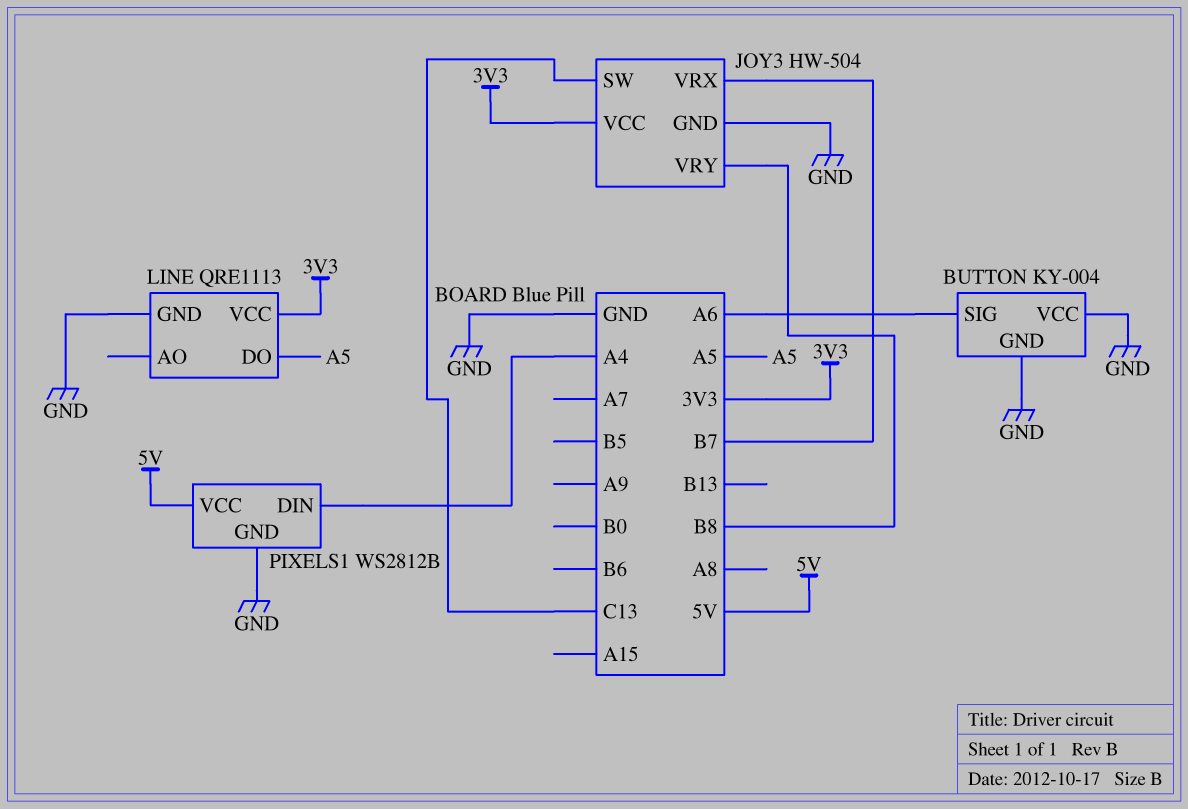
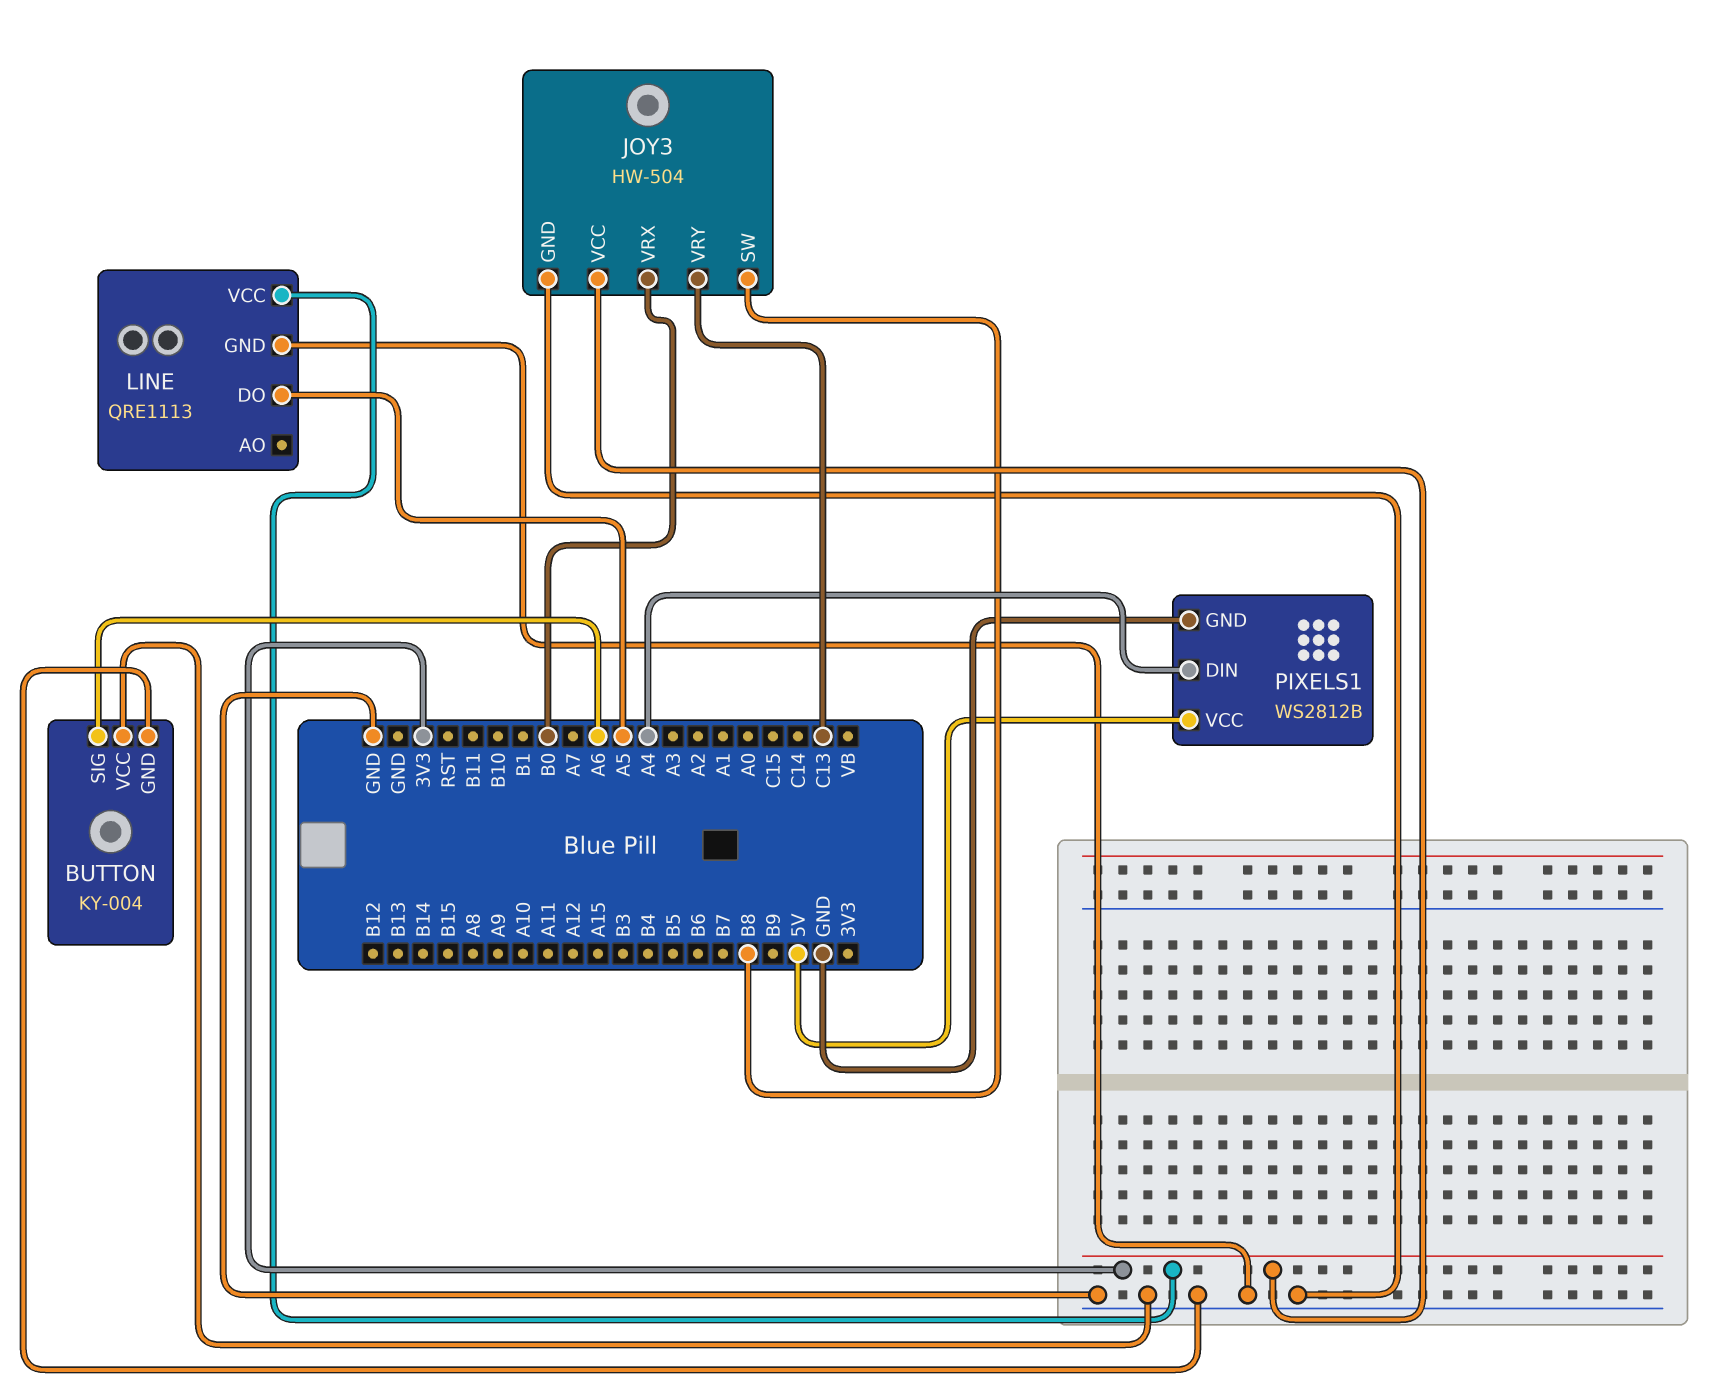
JOY3 pin SW: C13 -> B8
JOY3 pin VRX: B7 -> B0
JOY3 pin VRY: B8 -> C13

